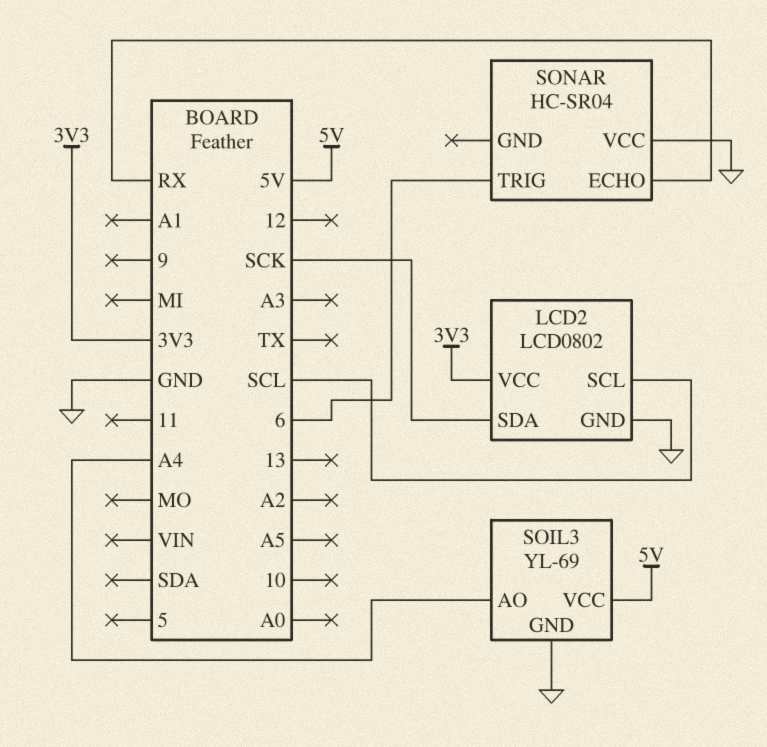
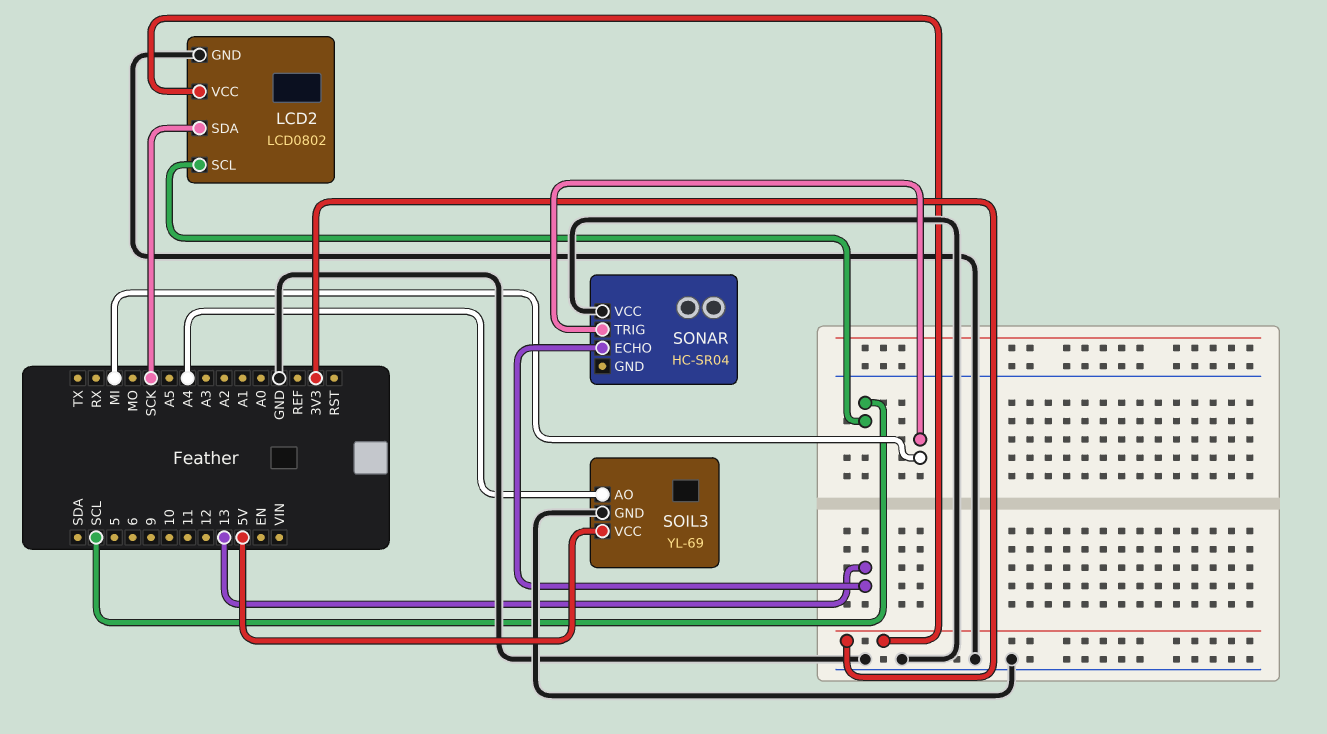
SONAR pin ECHO: RX -> 13
SONAR pin TRIG: 6 -> MI

